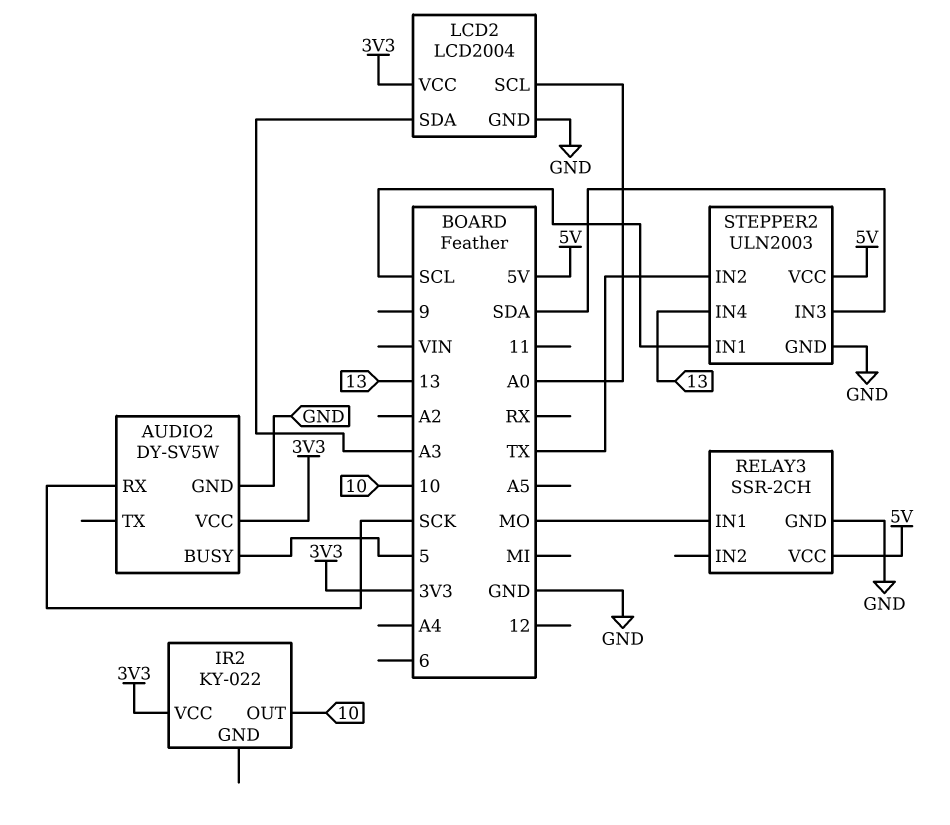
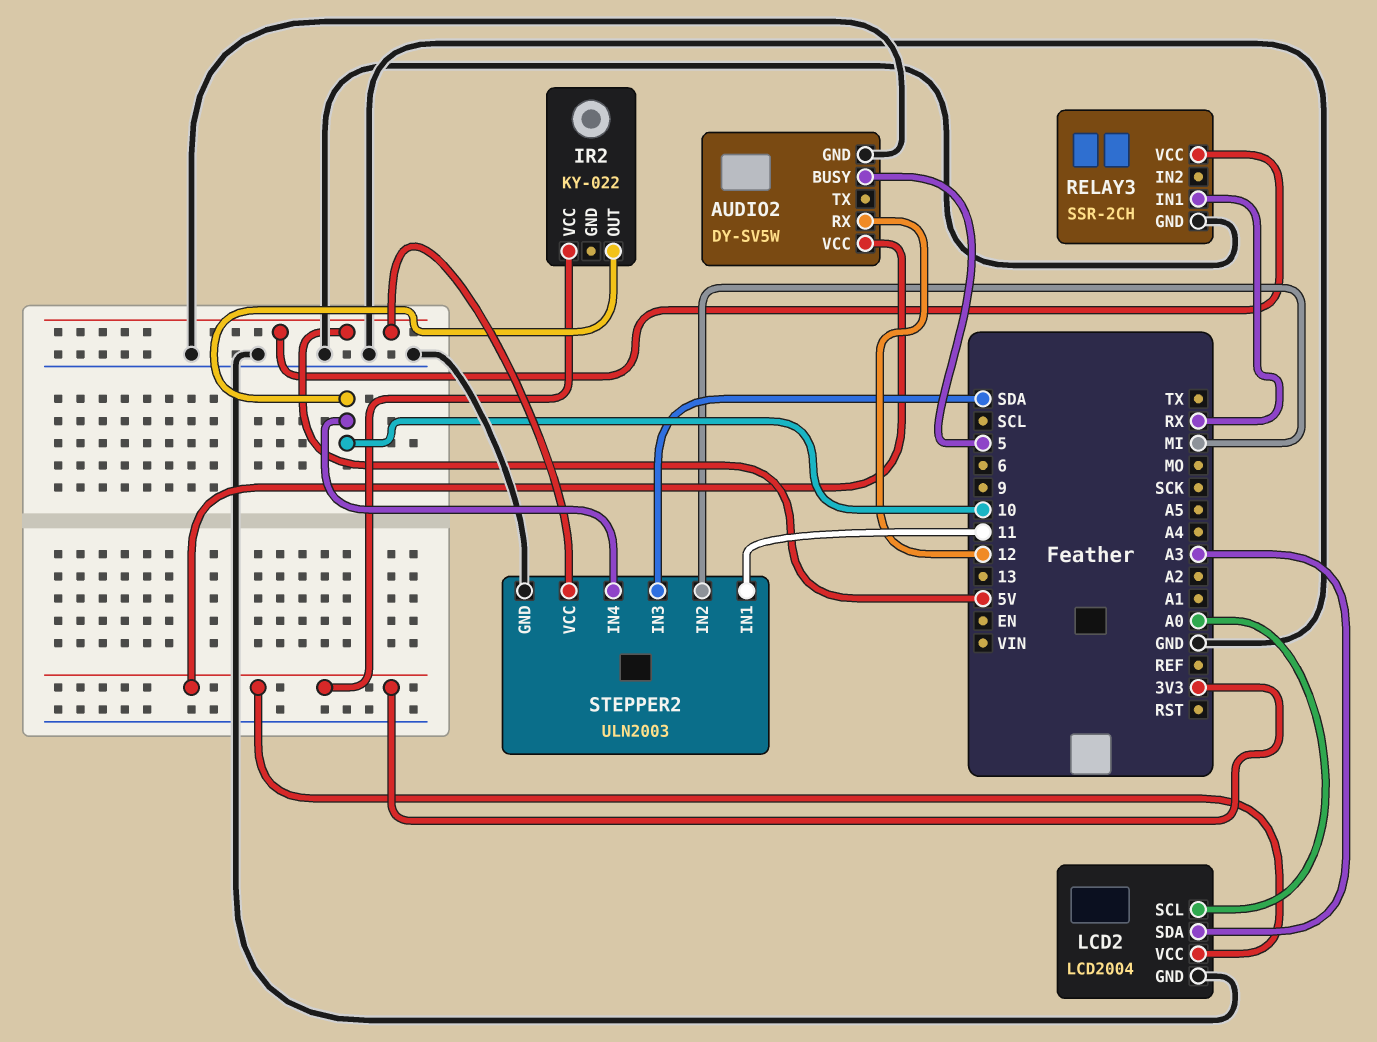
AUDIO2 pin RX: SCK -> 12
RELAY3 pin IN1: MO -> RX
STEPPER2 pin IN1: SCL -> 11
STEPPER2 pin IN2: TX -> MI
STEPPER2 pin IN4: 13 -> 10

